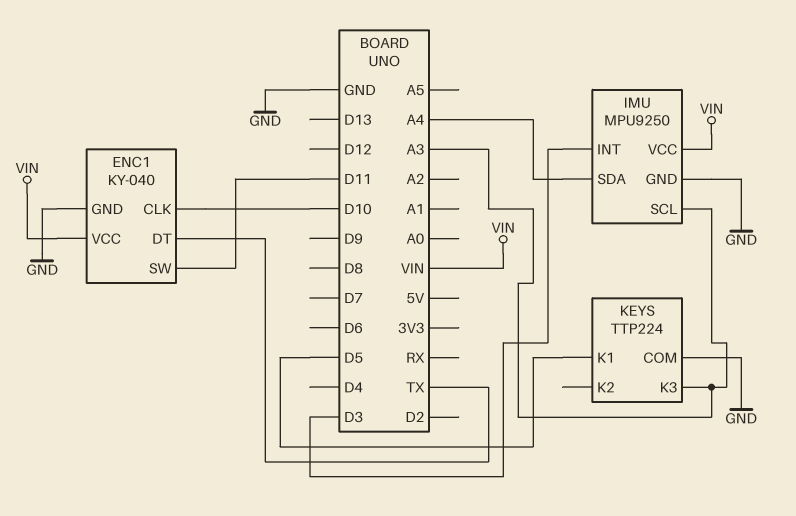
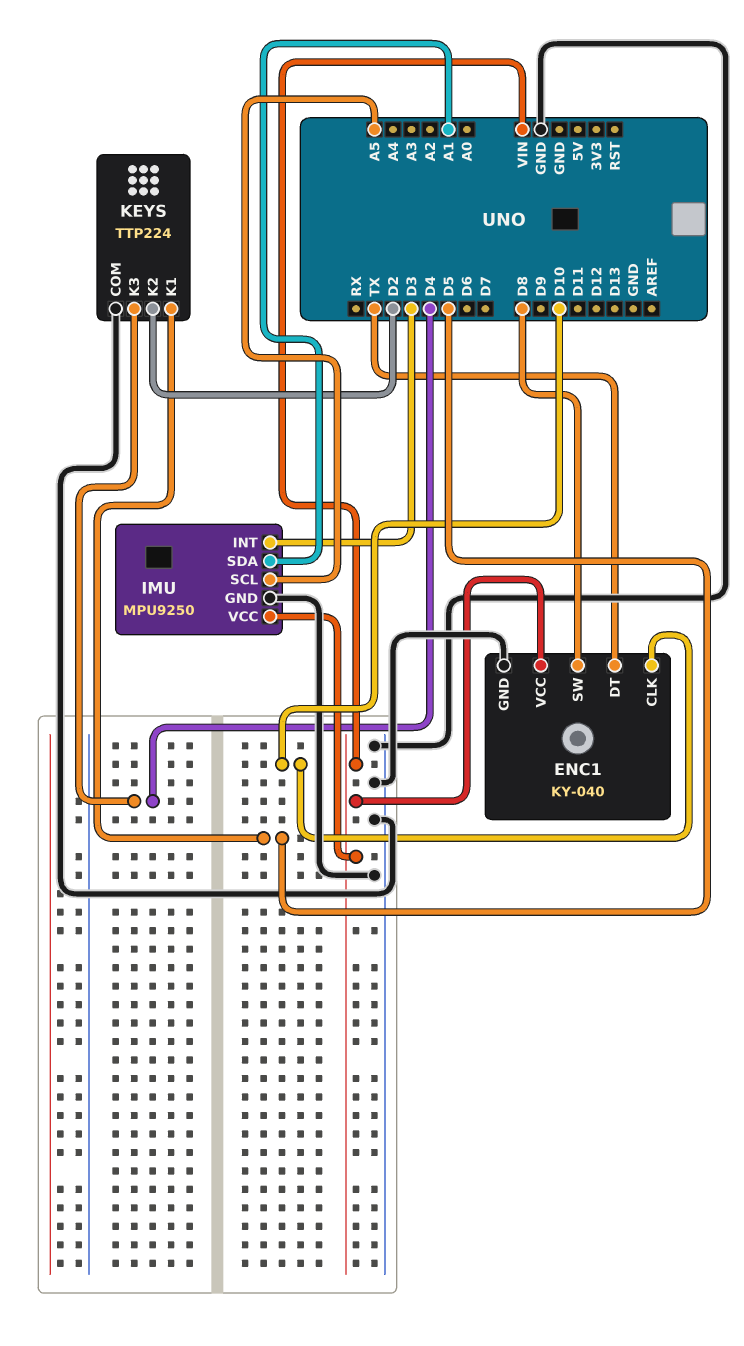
ENC1 pin SW: D11 -> D8
IMU pin SCL: A3 -> A5
IMU pin SDA: A4 -> A1
KEYS pin K2: none -> D2
KEYS pin K3: A3 -> D4

